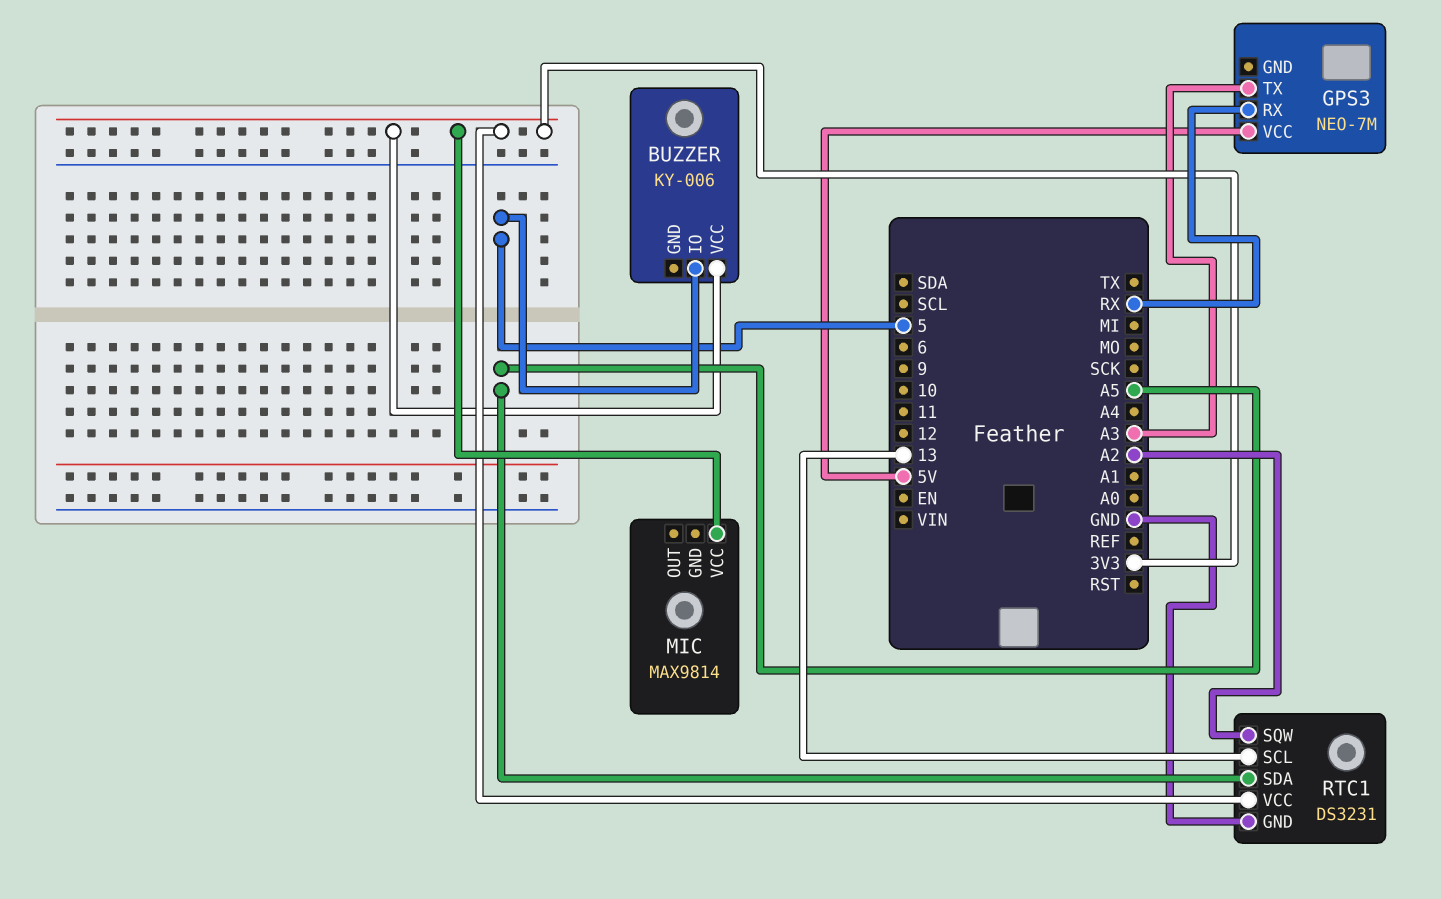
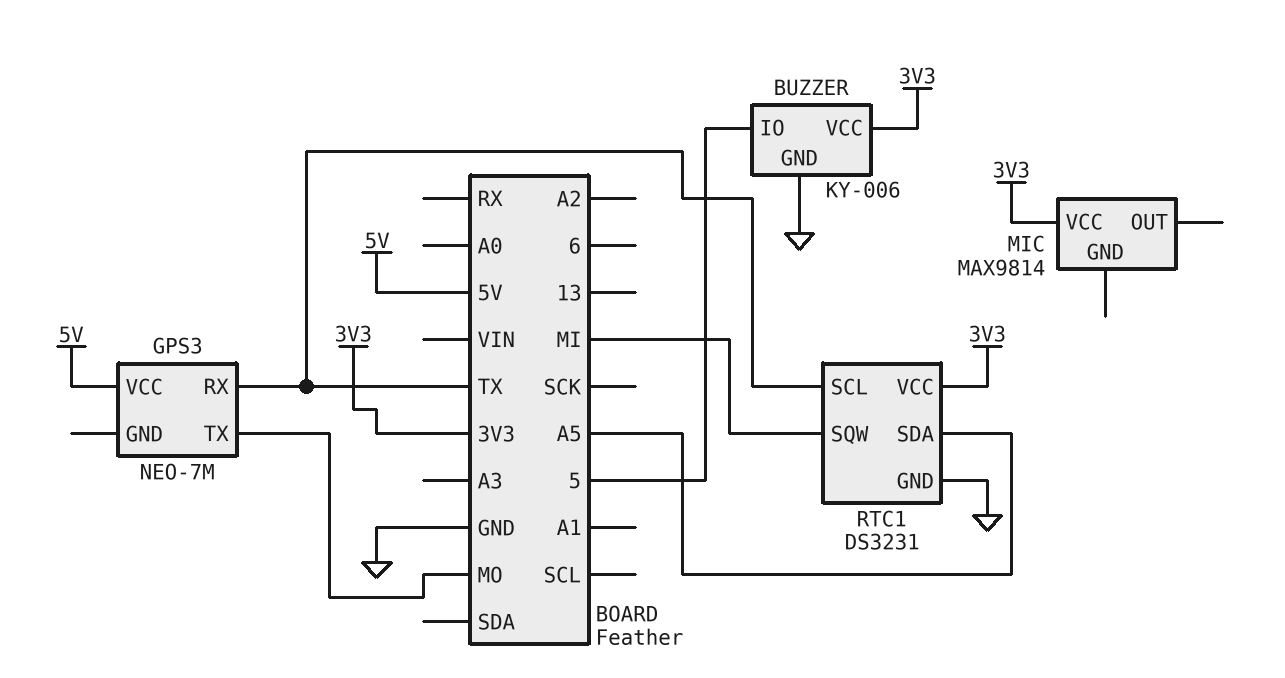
BUZZER pin GND: none -> GND
GPS3 pin RX: RX -> TX
GPS3 pin TX: A3 -> MO
RTC1 pin SCL: 13 -> TX
RTC1 pin SQW: A2 -> MI

